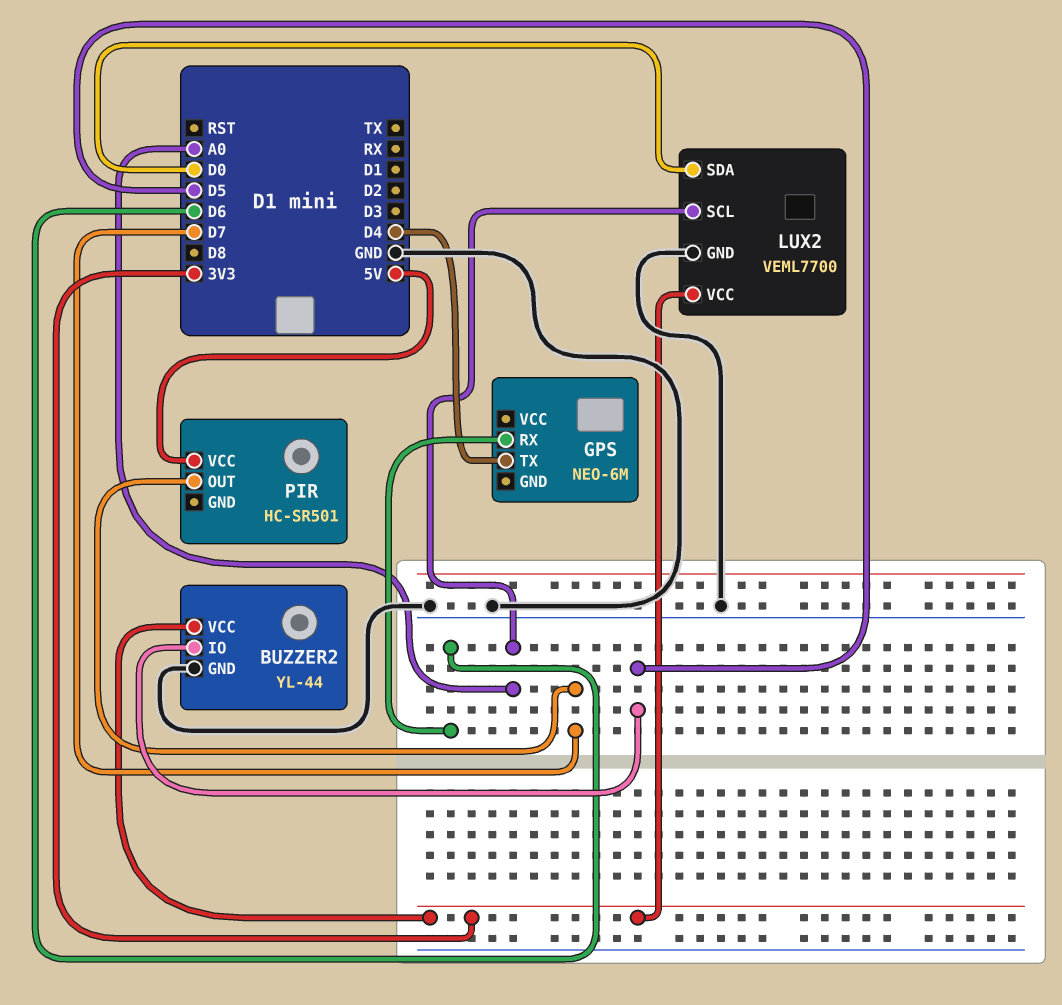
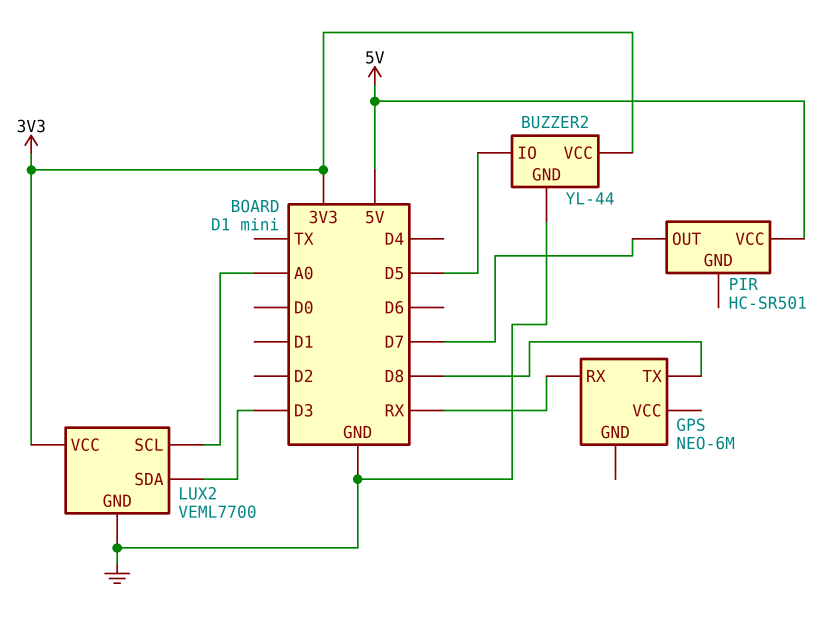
GPS pin RX: D6 -> RX
GPS pin TX: D4 -> D8
LUX2 pin SDA: D0 -> D3

